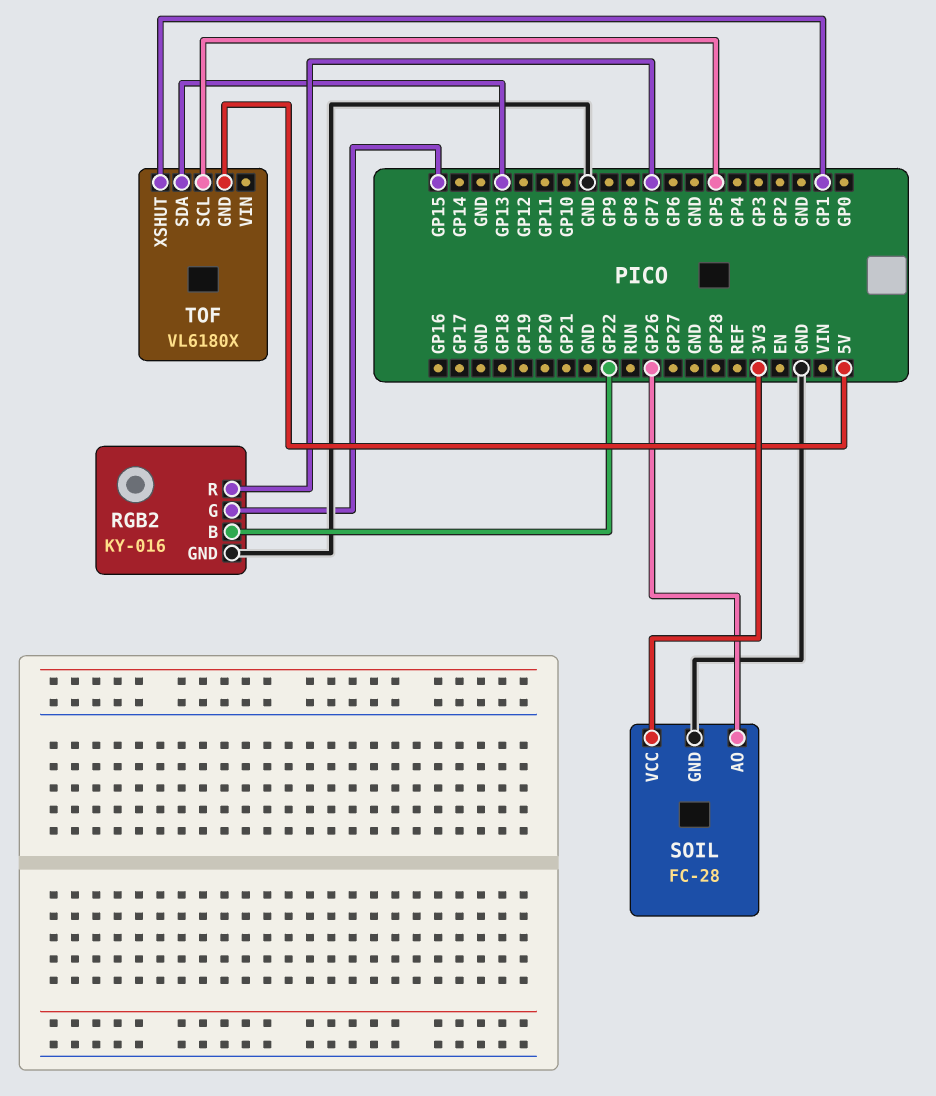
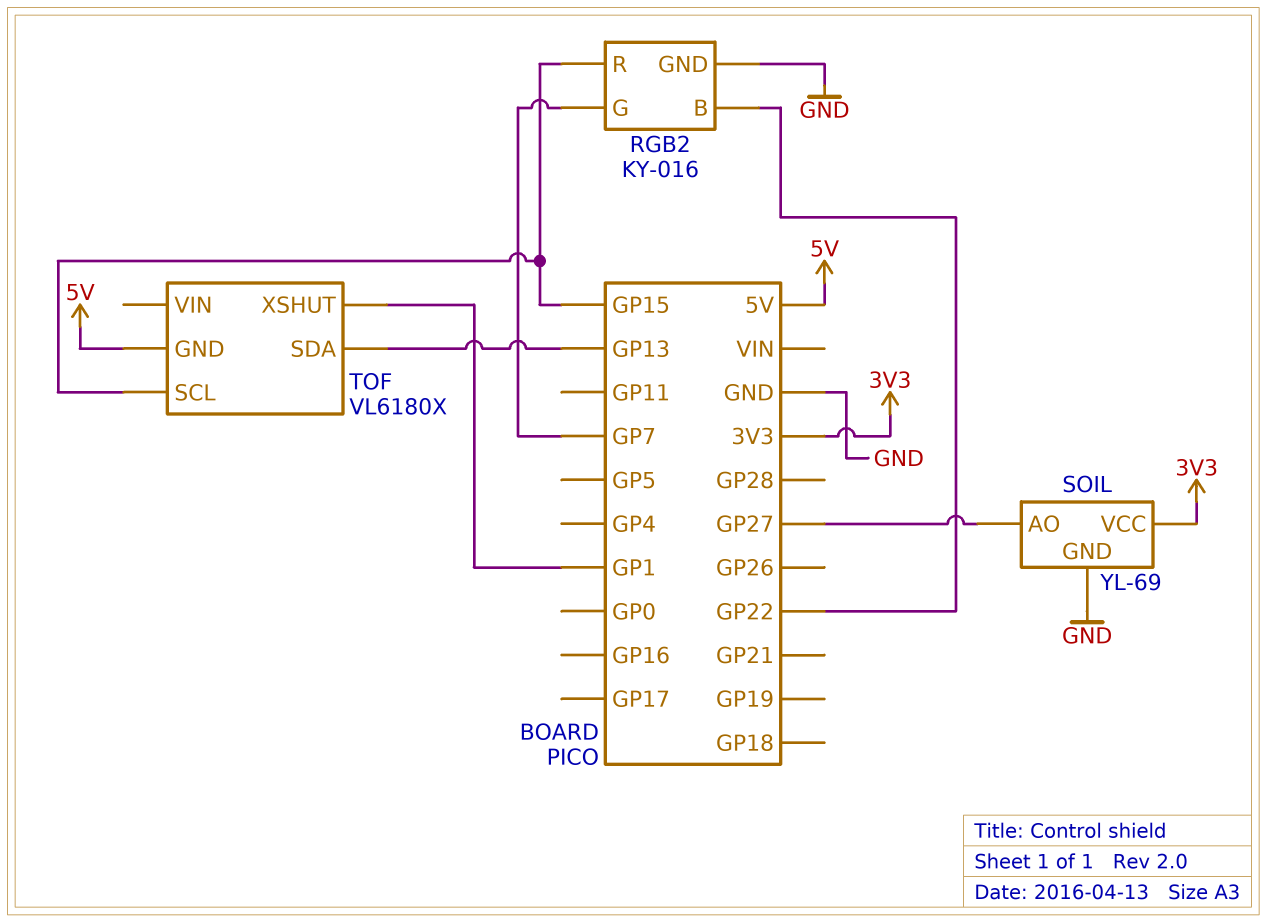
RGB2 pin G: GP15 -> GP7
RGB2 pin R: GP7 -> GP15
SOIL: FC-28 -> YL-69
SOIL pin AO: GP26 -> GP27
TOF pin SCL: GP5 -> GP15

